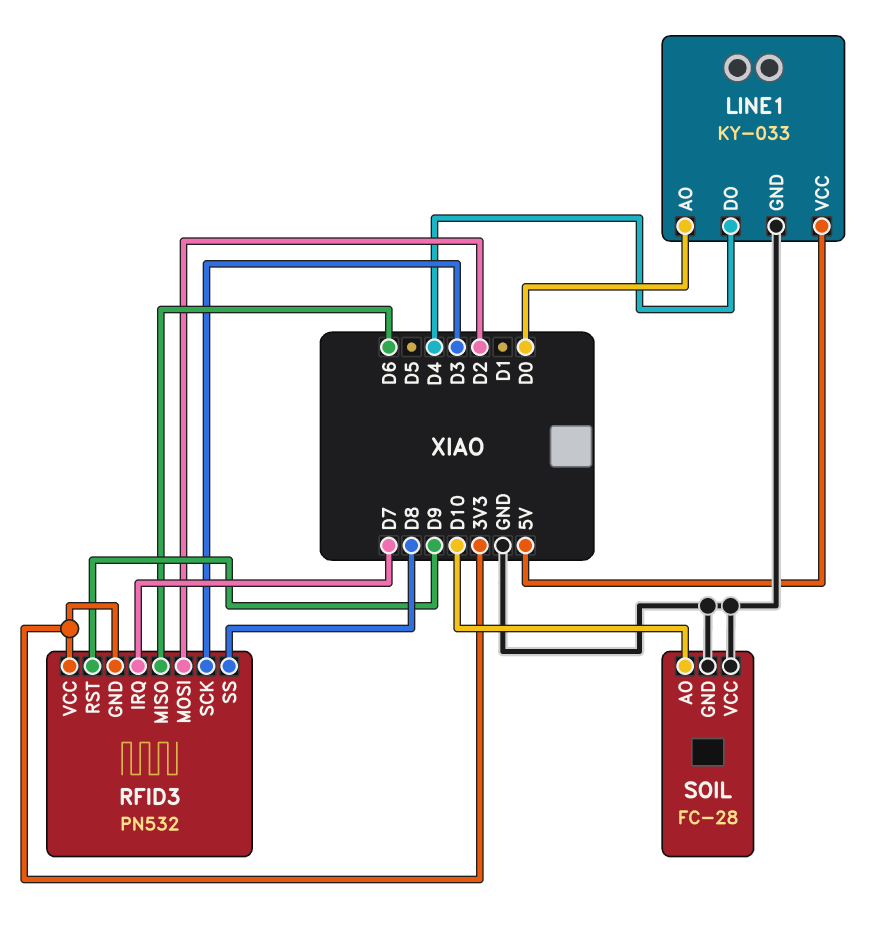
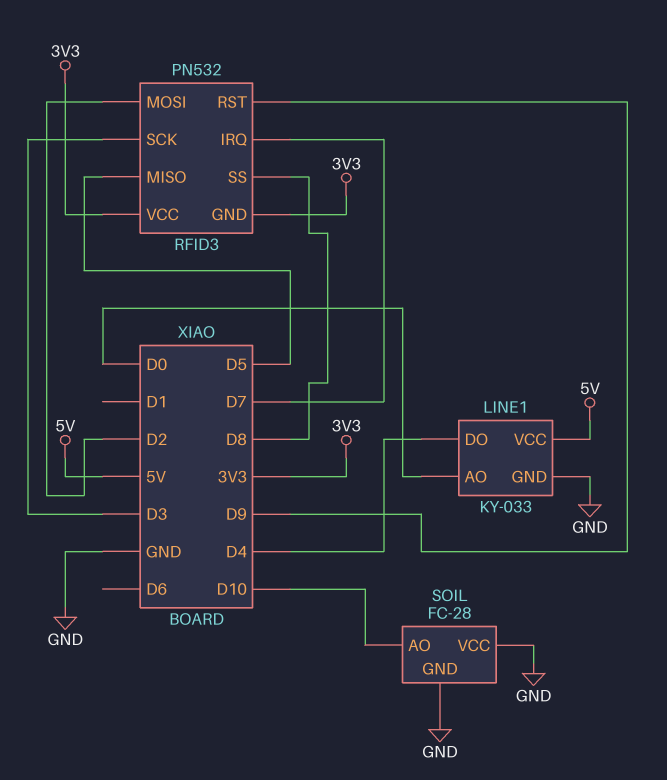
RFID3 pin MISO: D6 -> D5

